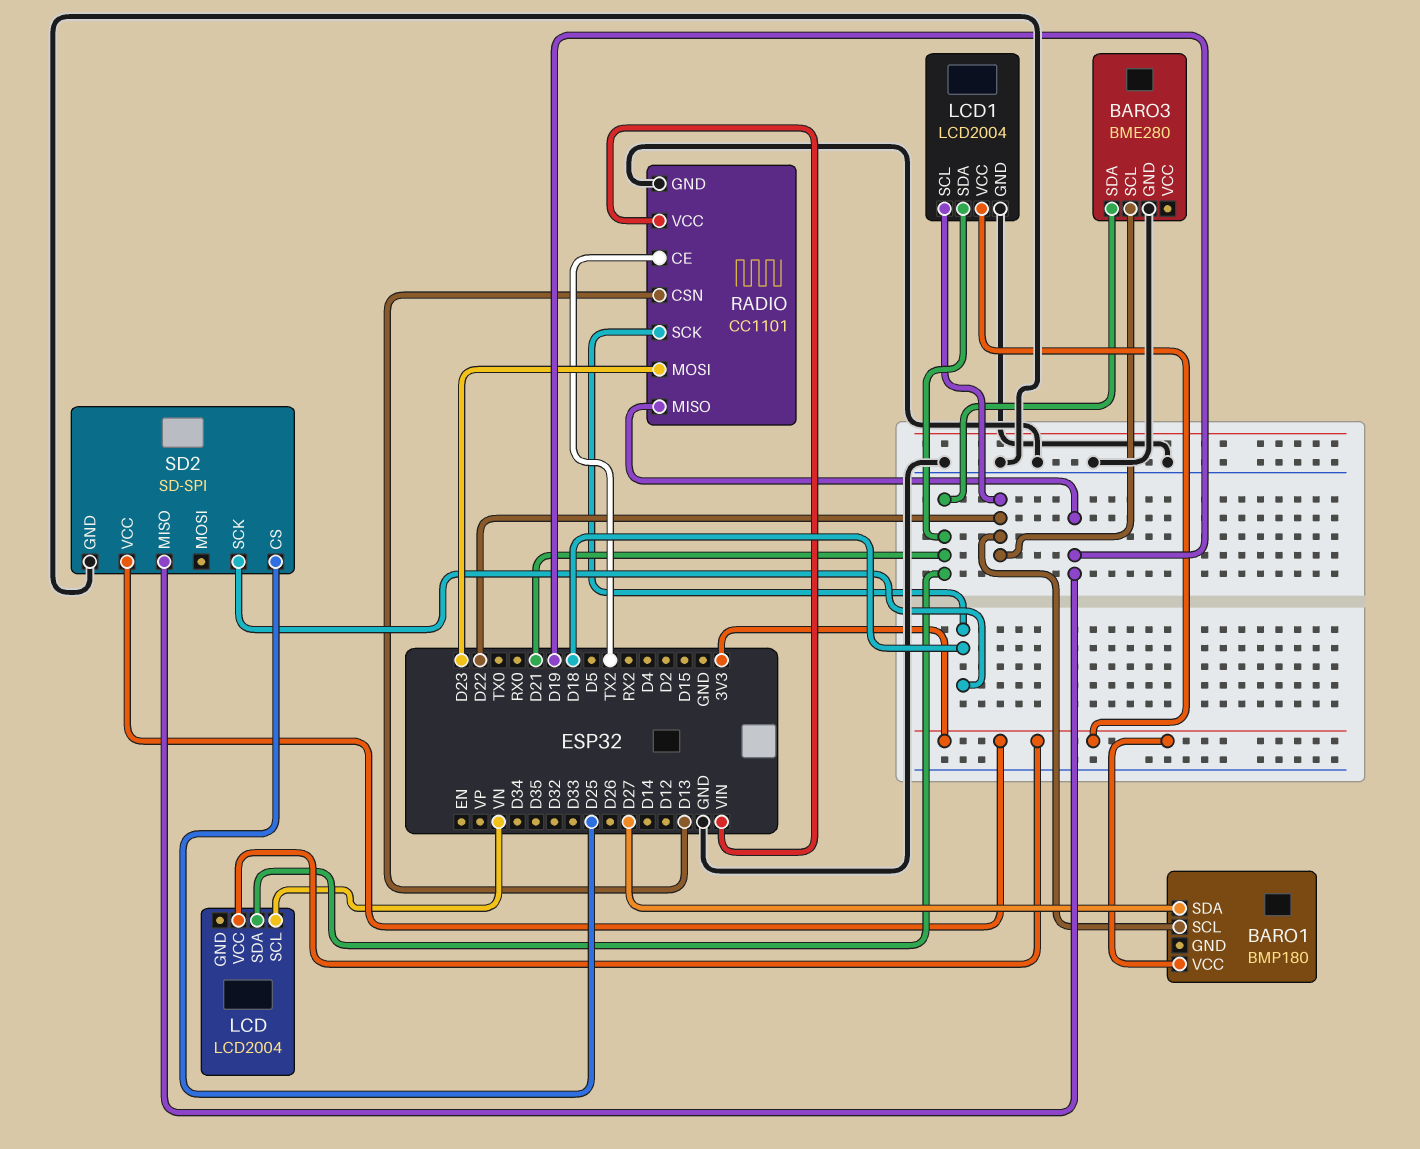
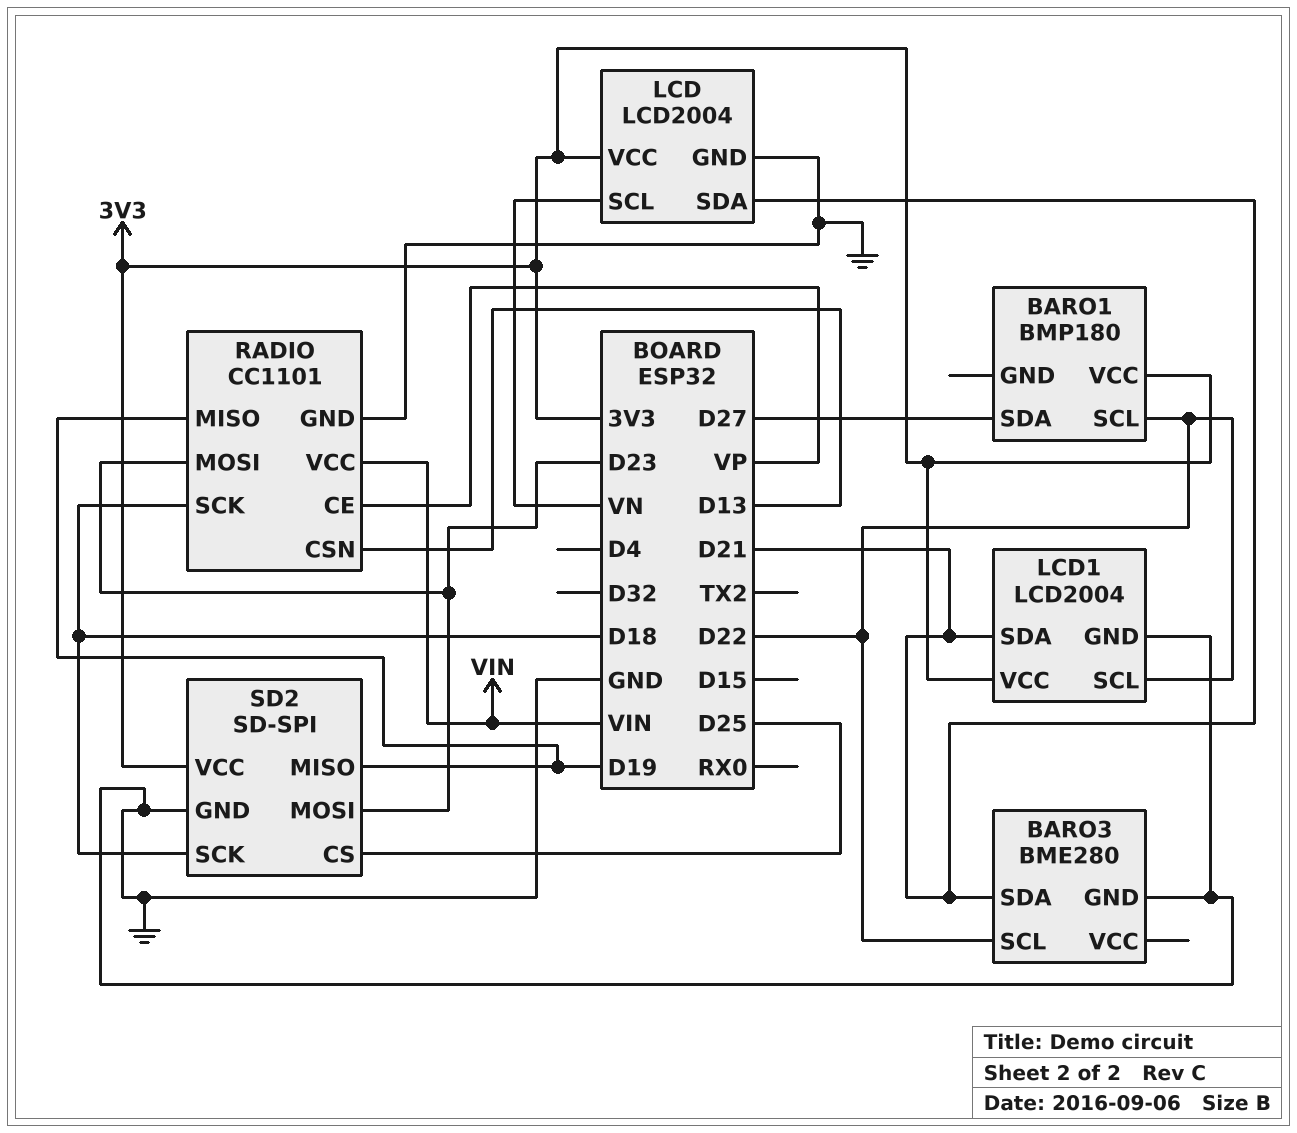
LCD pin GND: none -> GND
RADIO pin CE: TX2 -> VP
SD2 pin MOSI: none -> D23

